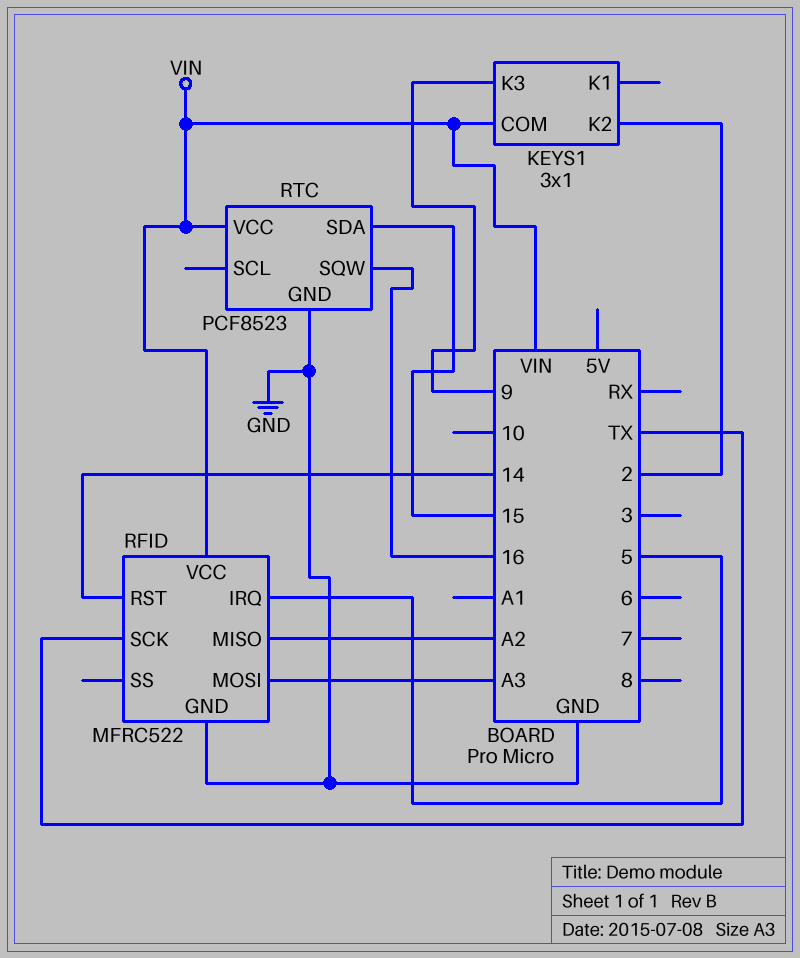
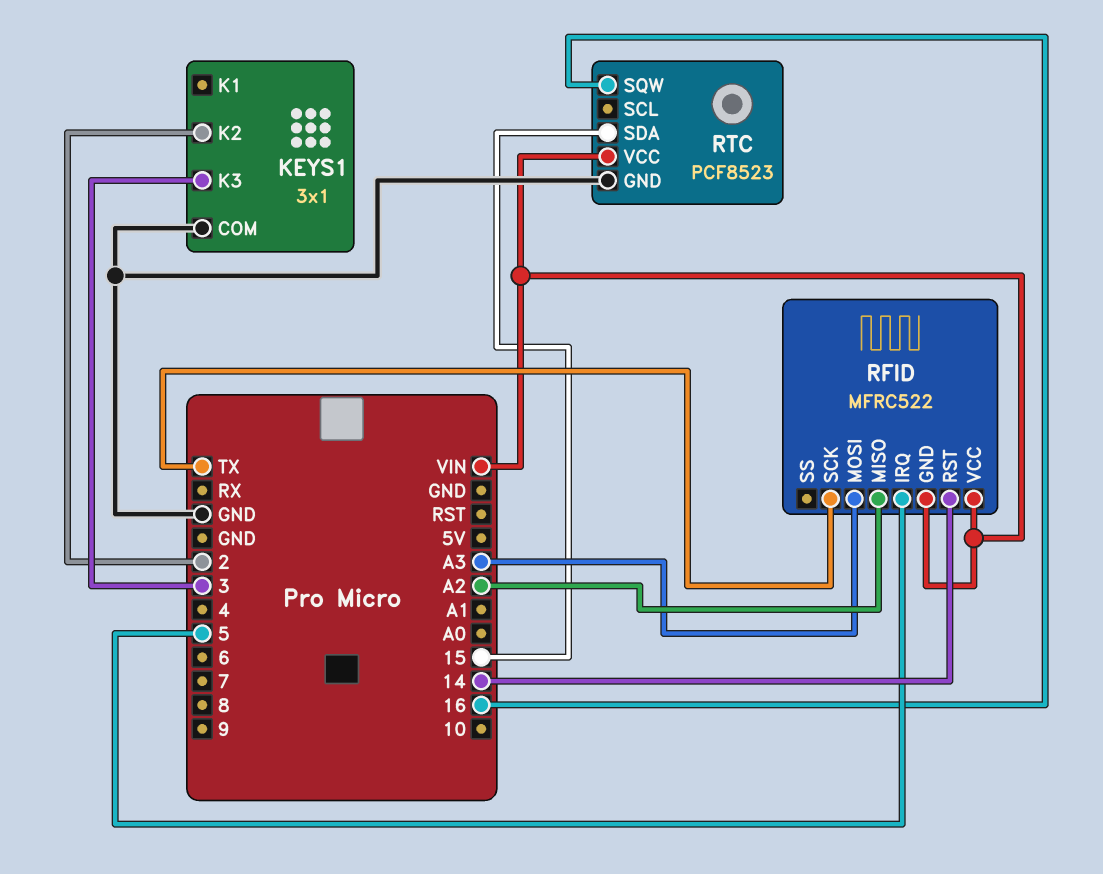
KEYS1 pin COM: VIN -> GND
KEYS1 pin K3: 9 -> 3
RFID pin GND: GND -> VIN

